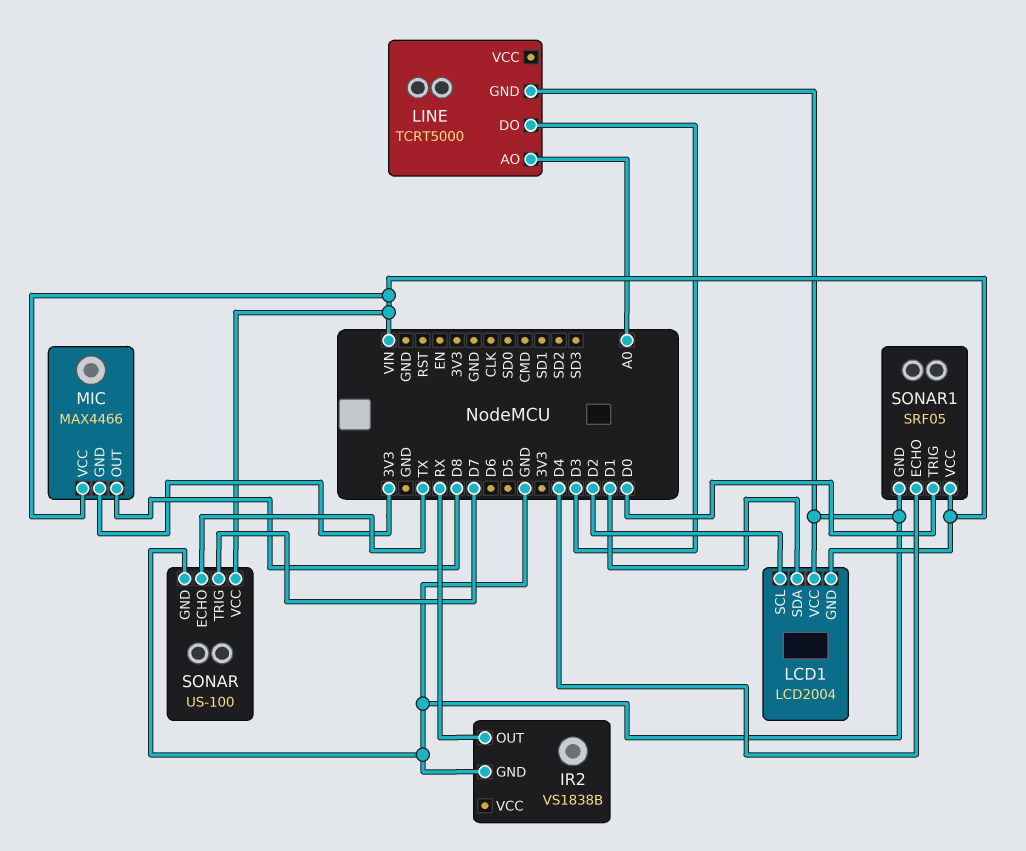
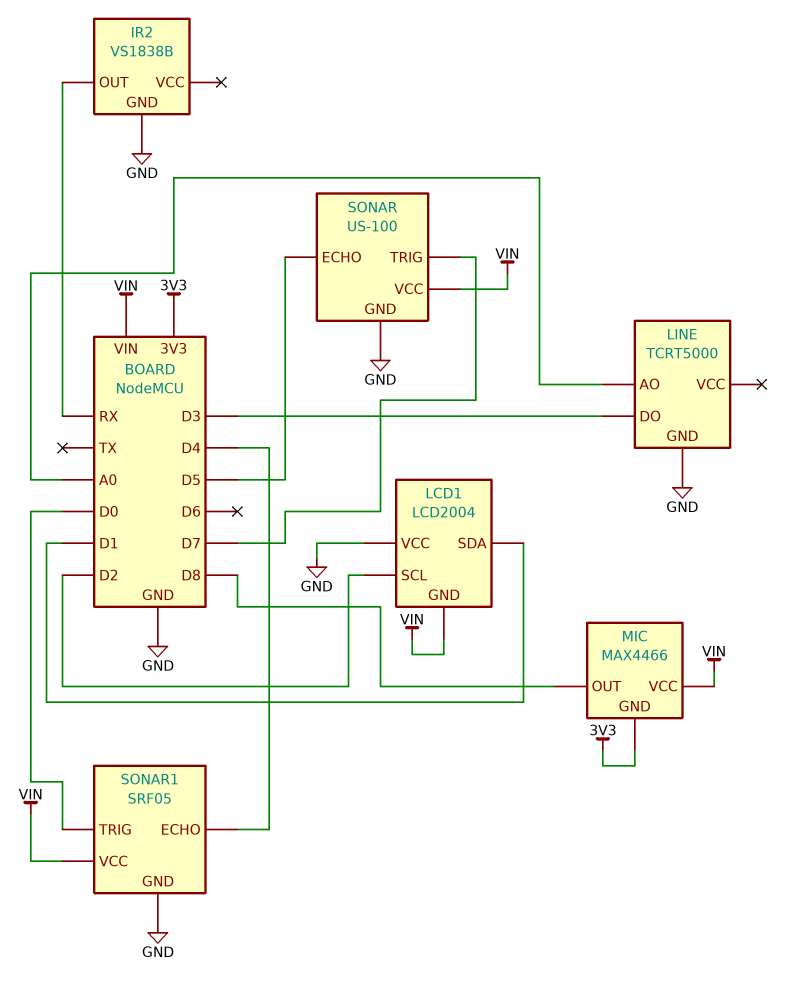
SONAR pin ECHO: TX -> D5

